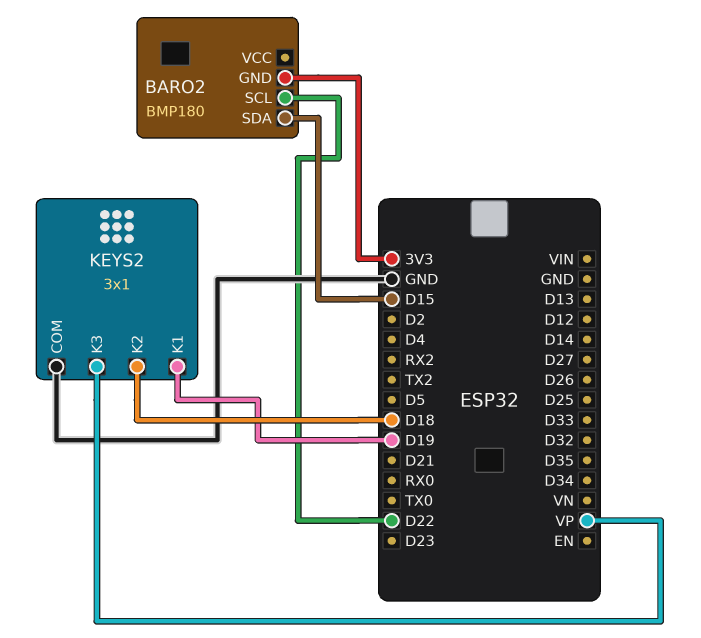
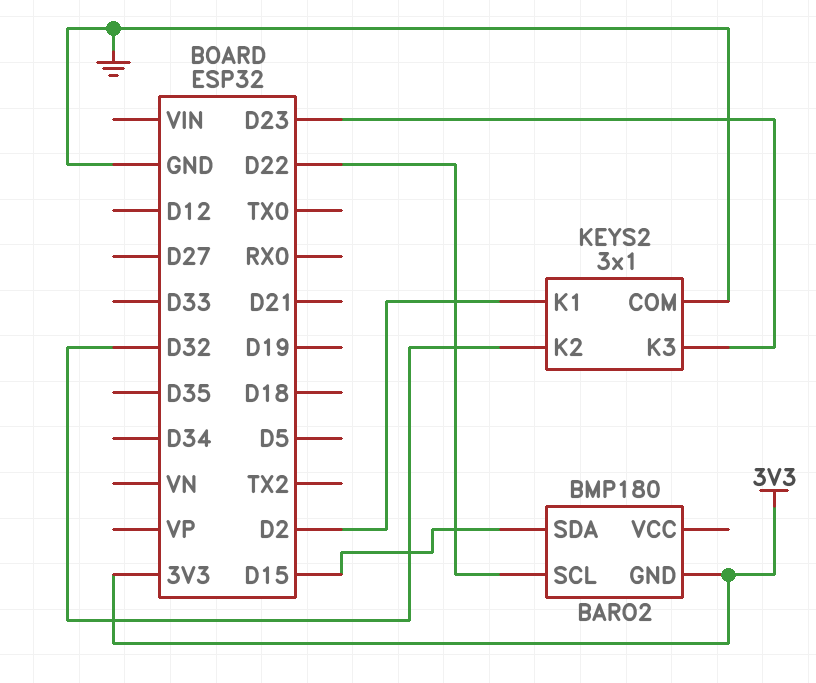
KEYS2 pin K1: D19 -> D2
KEYS2 pin K2: D18 -> D32
KEYS2 pin K3: VP -> D23

